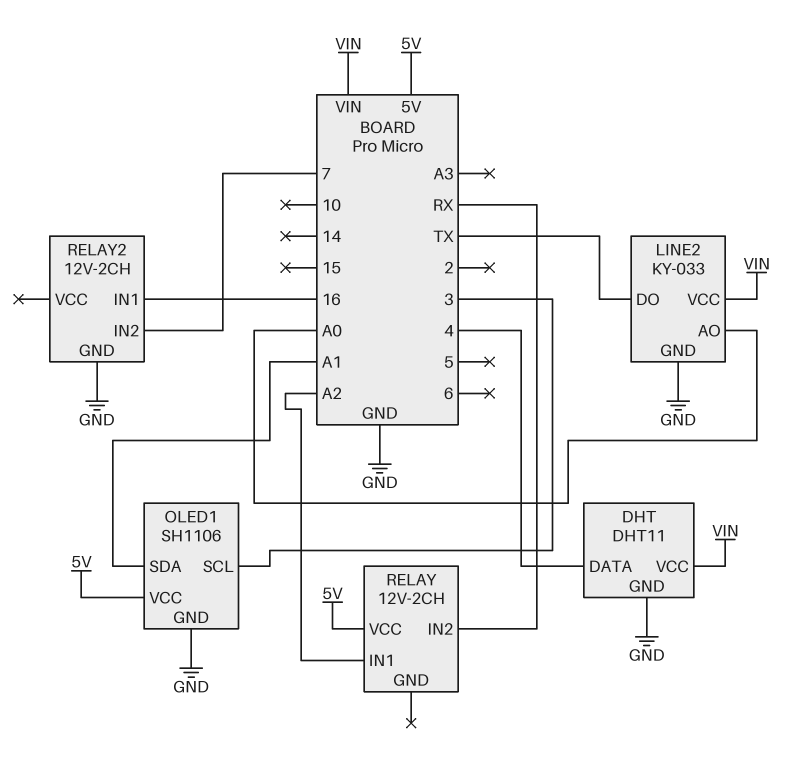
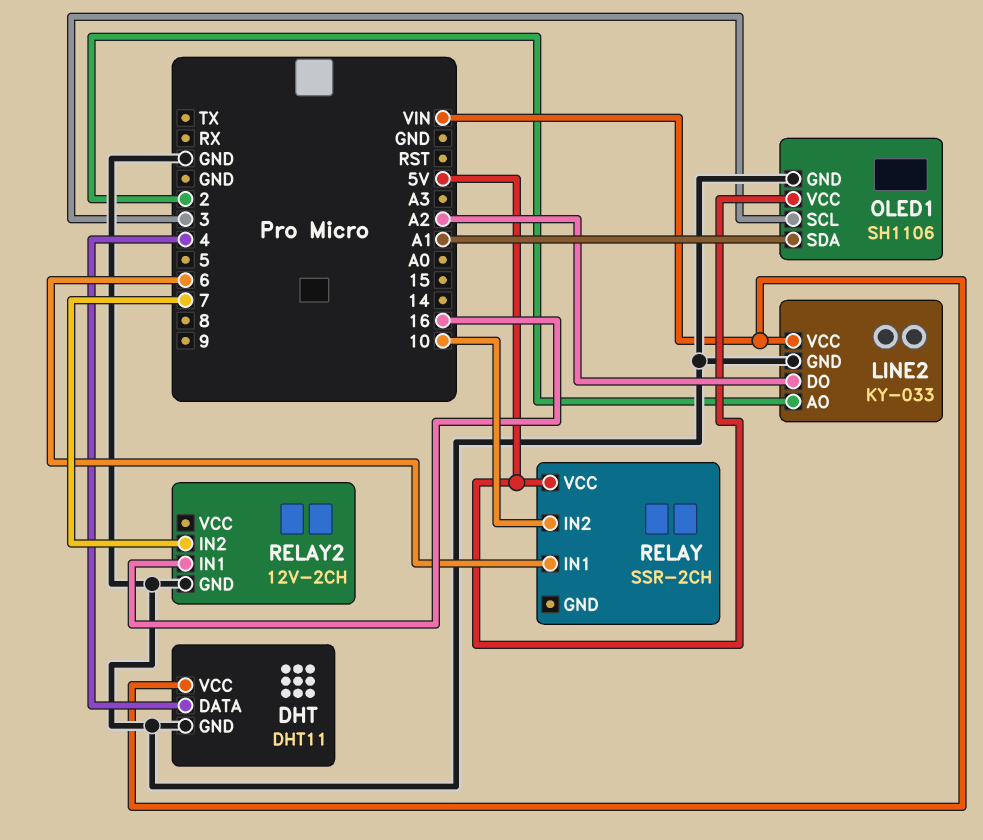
LINE2 pin AO: A0 -> 2
LINE2 pin DO: TX -> A2
RELAY: 12V-2CH -> SSR-2CH
RELAY pin IN1: A2 -> 6
RELAY pin IN2: RX -> 10

